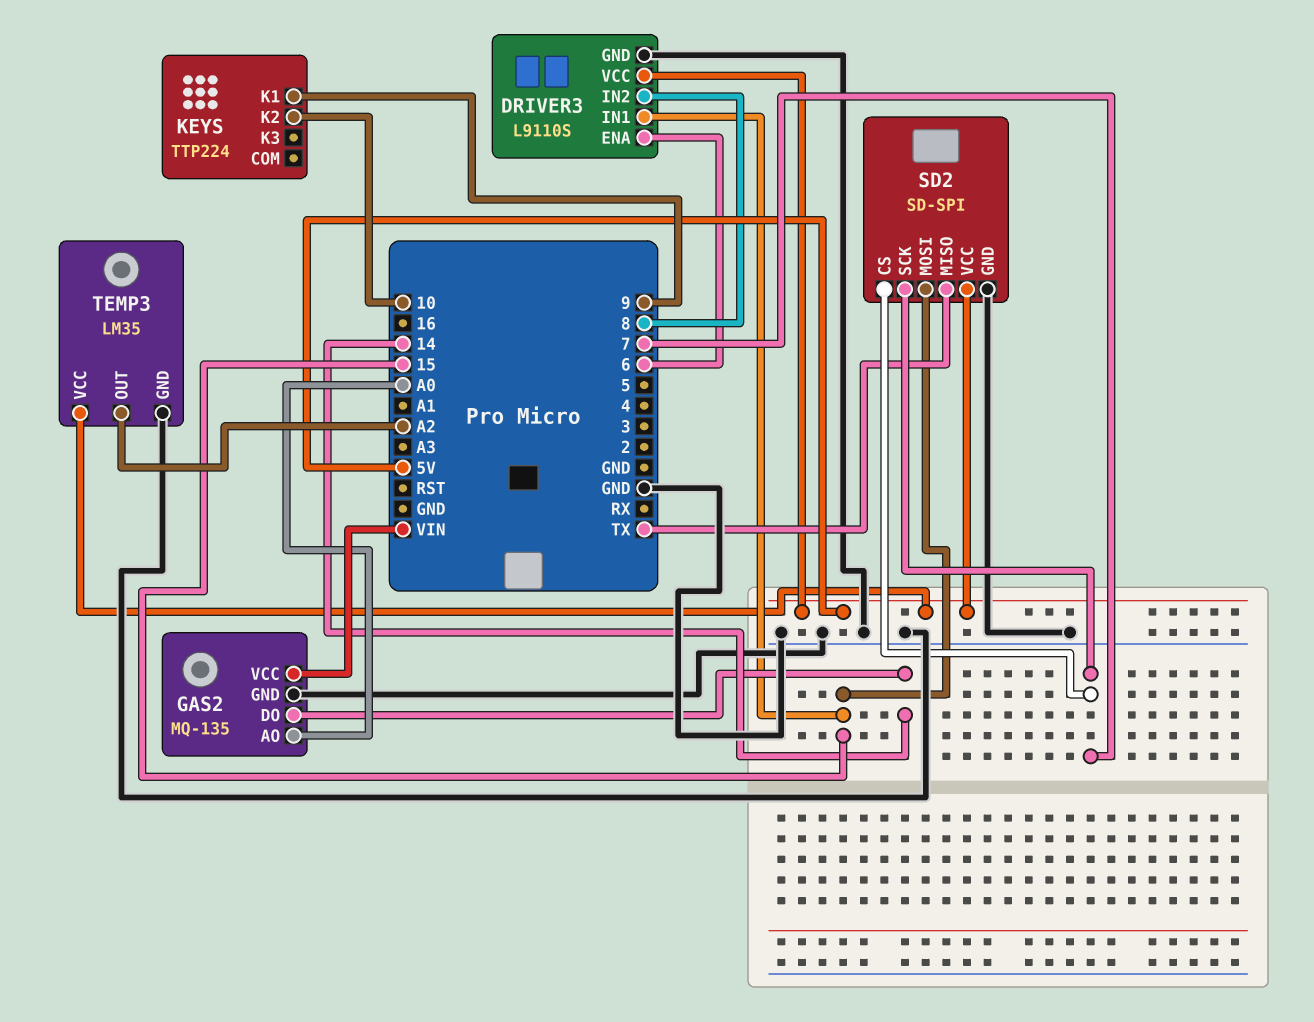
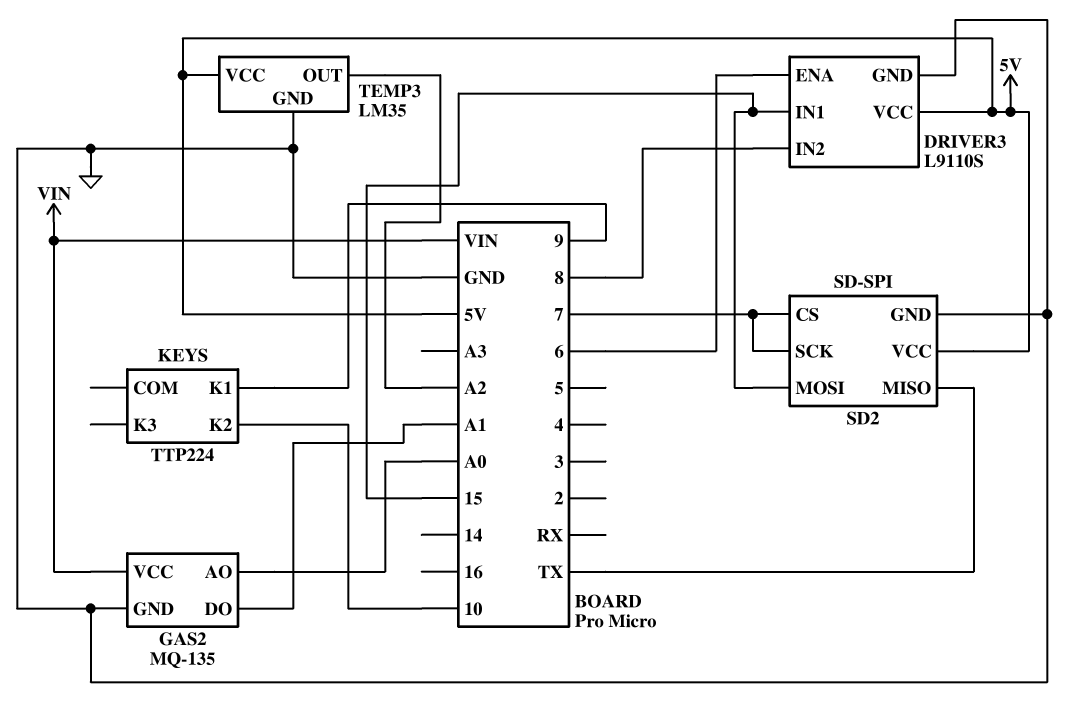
GAS2 pin DO: 14 -> A1

